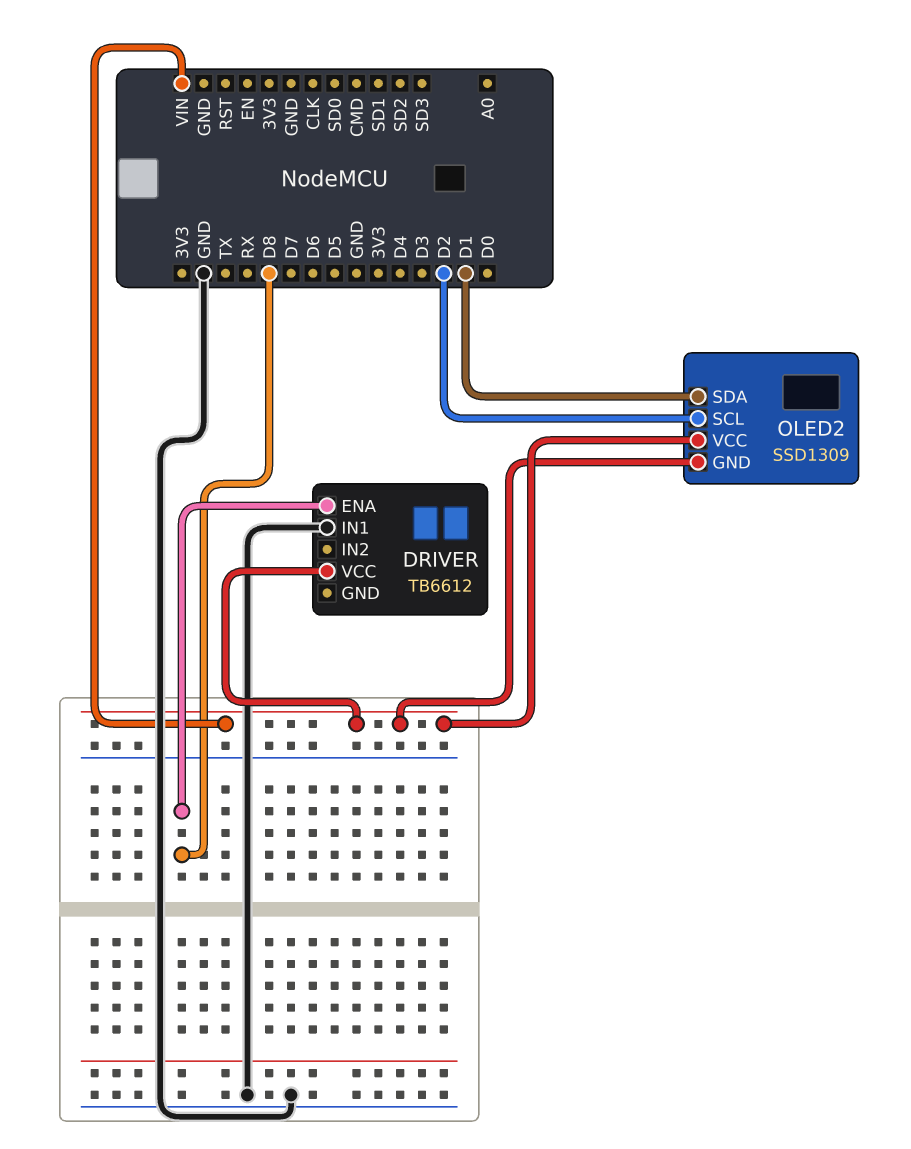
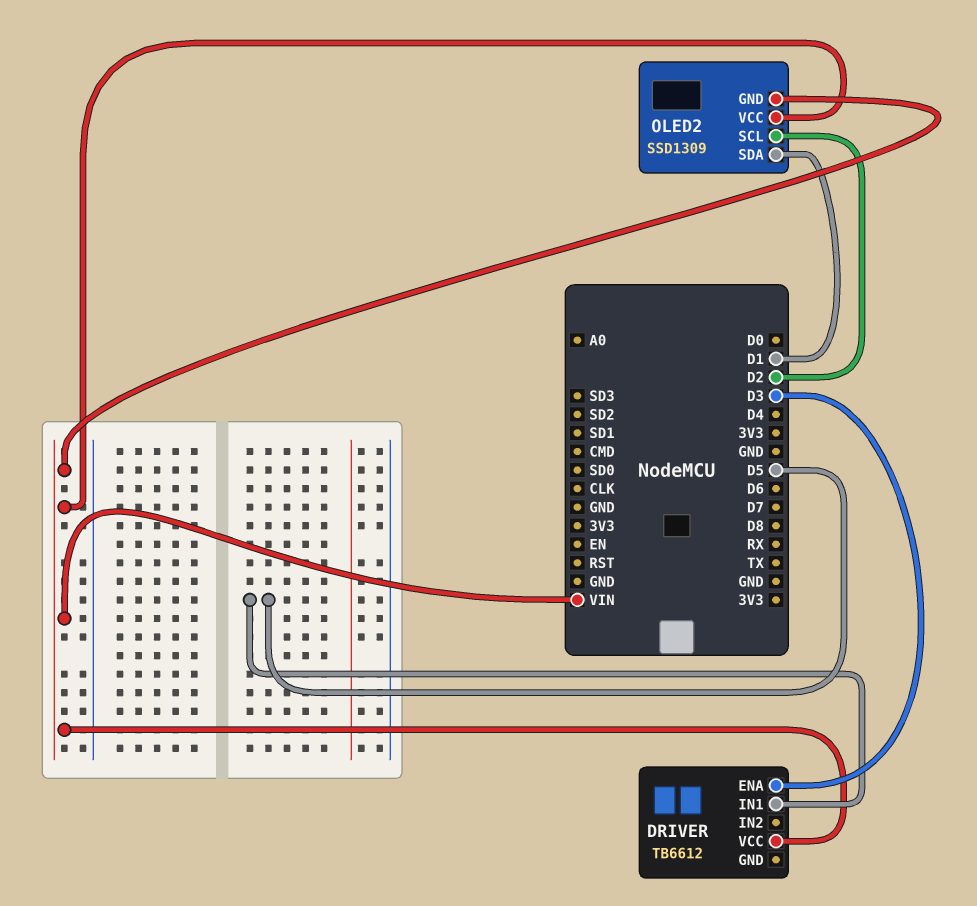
DRIVER pin ENA: D8 -> D3
DRIVER pin IN1: GND -> D5

